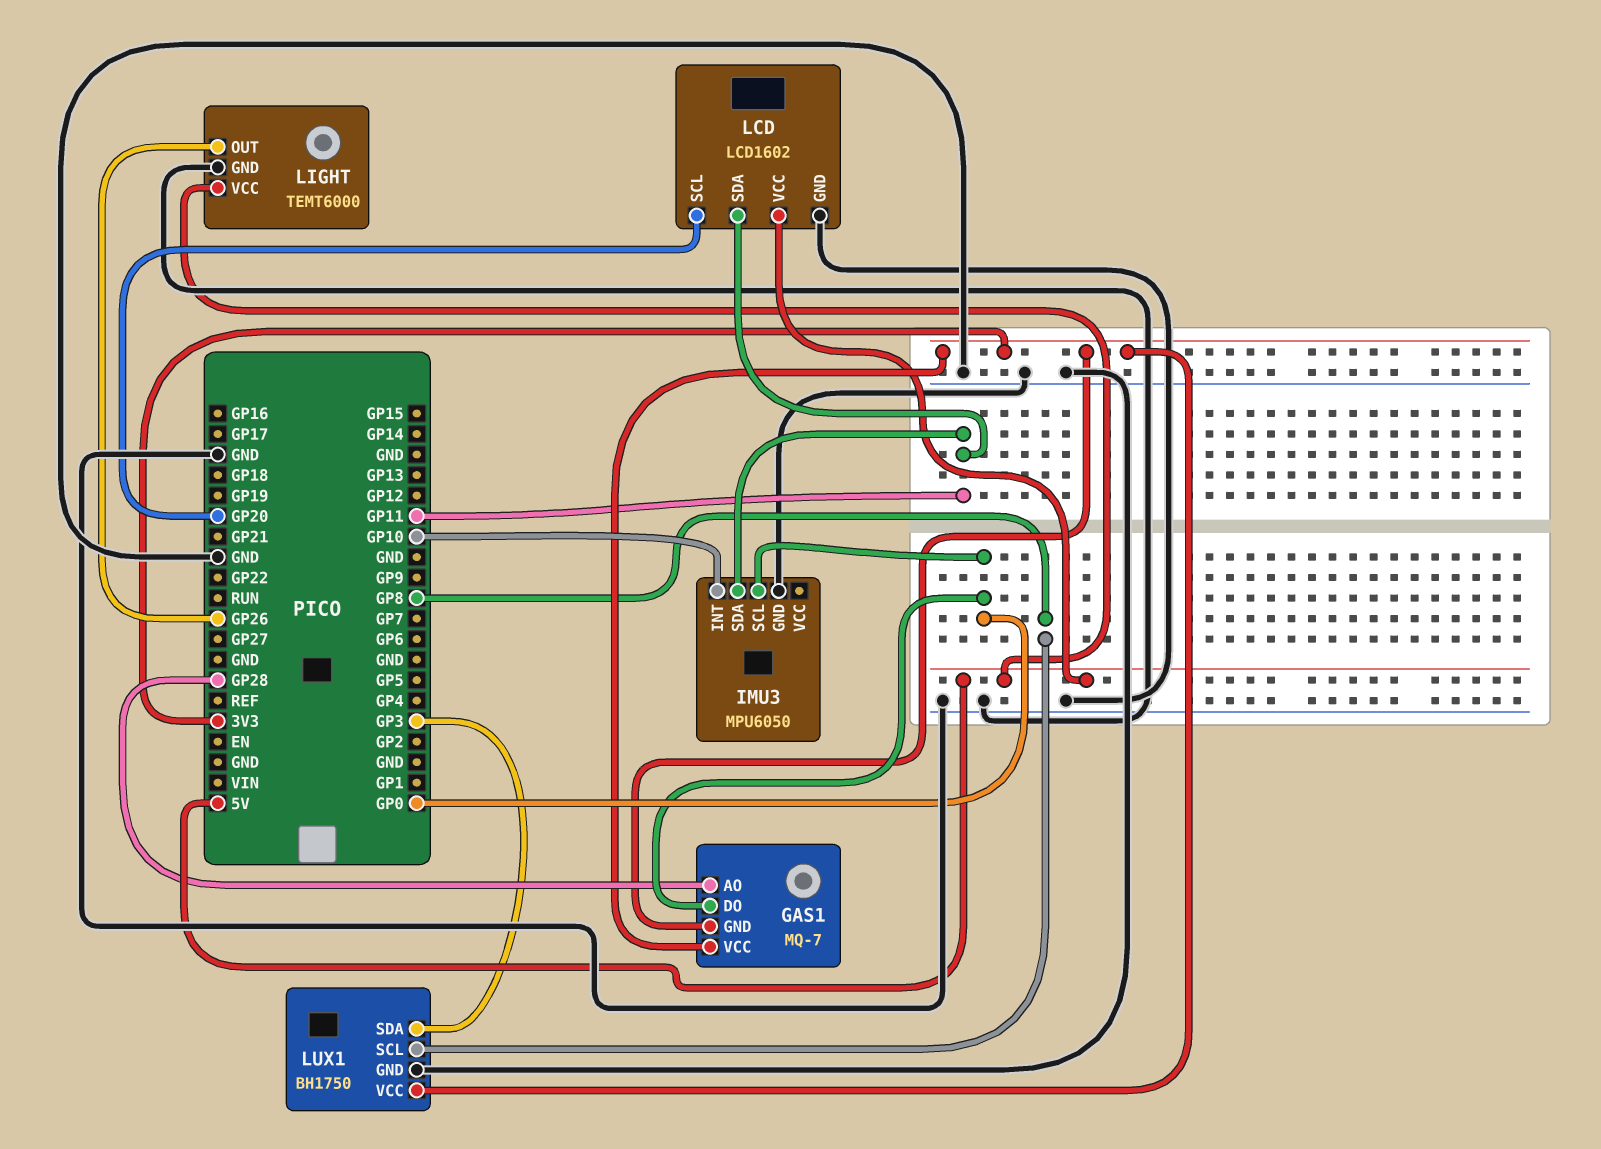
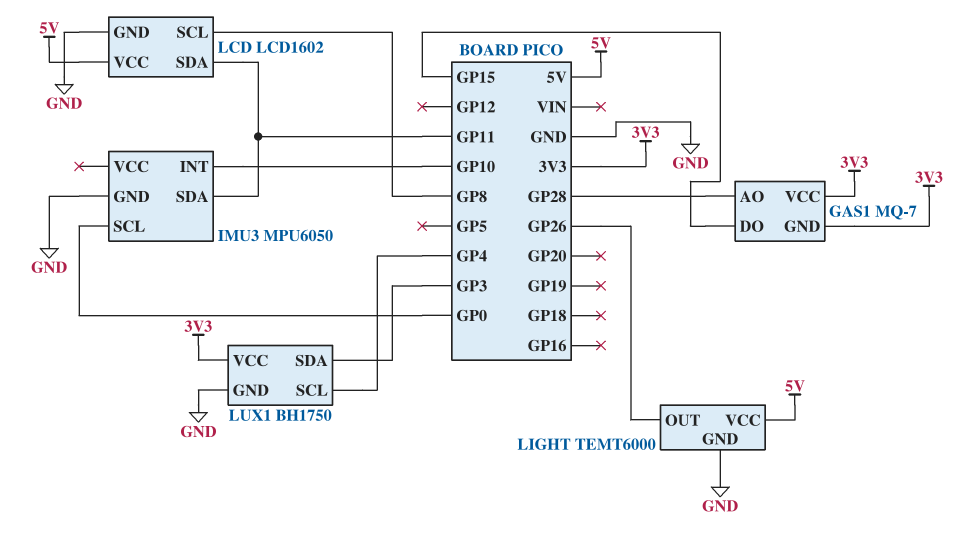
GAS1 pin DO: GP0 -> GP15
LCD pin SCL: GP20 -> GP8
LUX1 pin SCL: GP8 -> GP4

